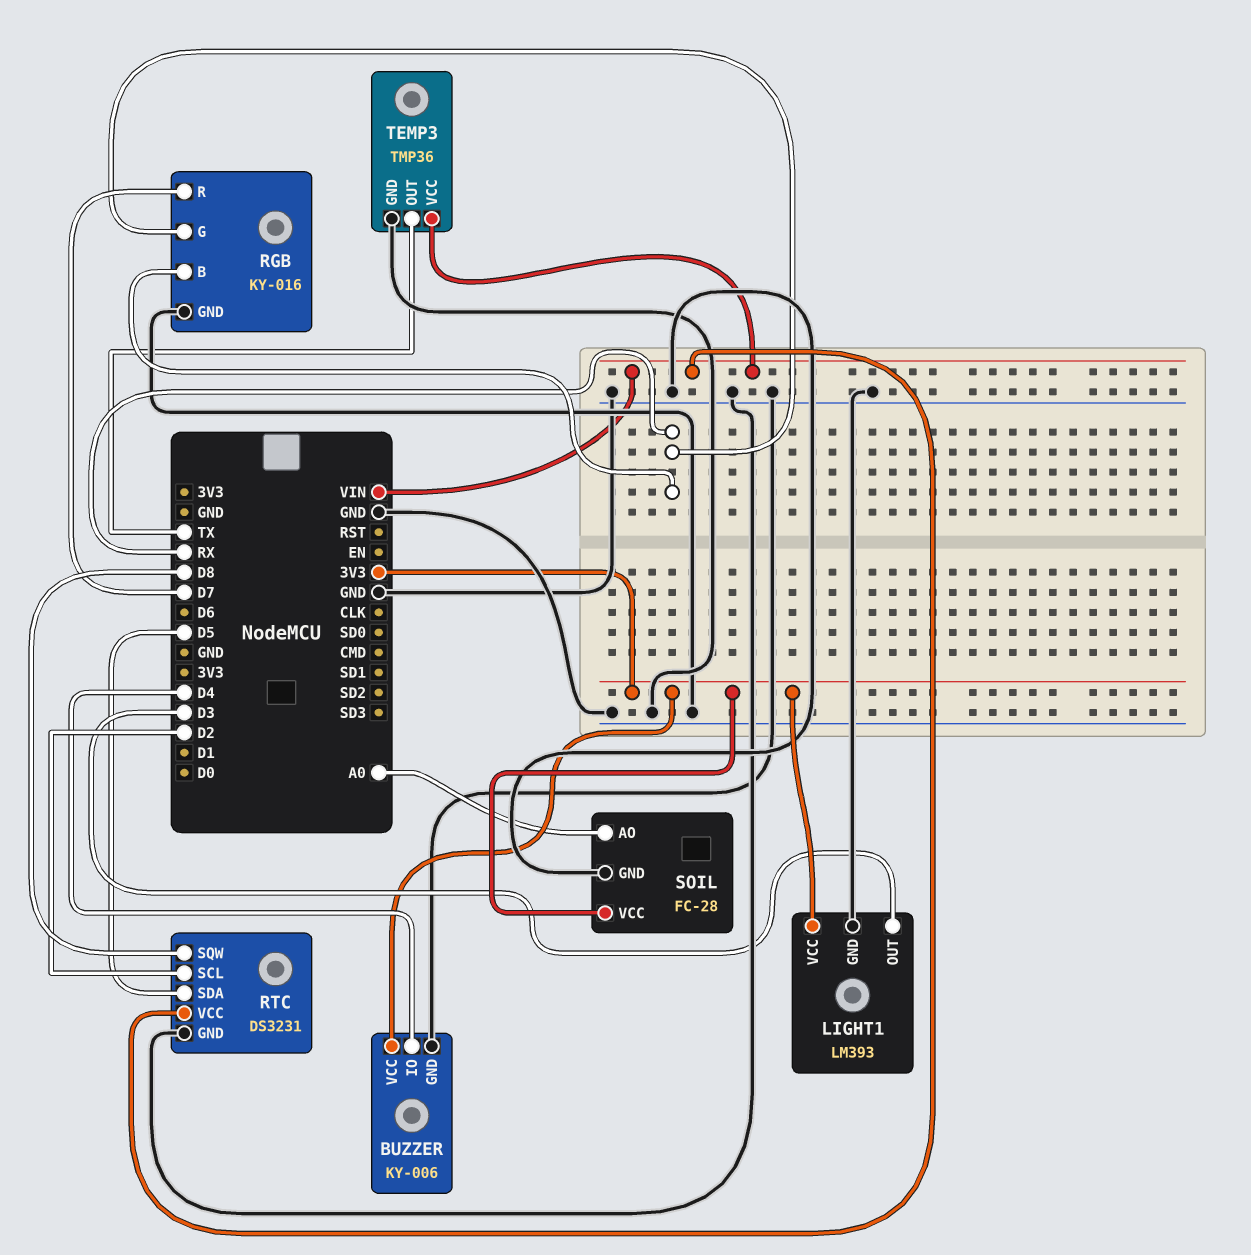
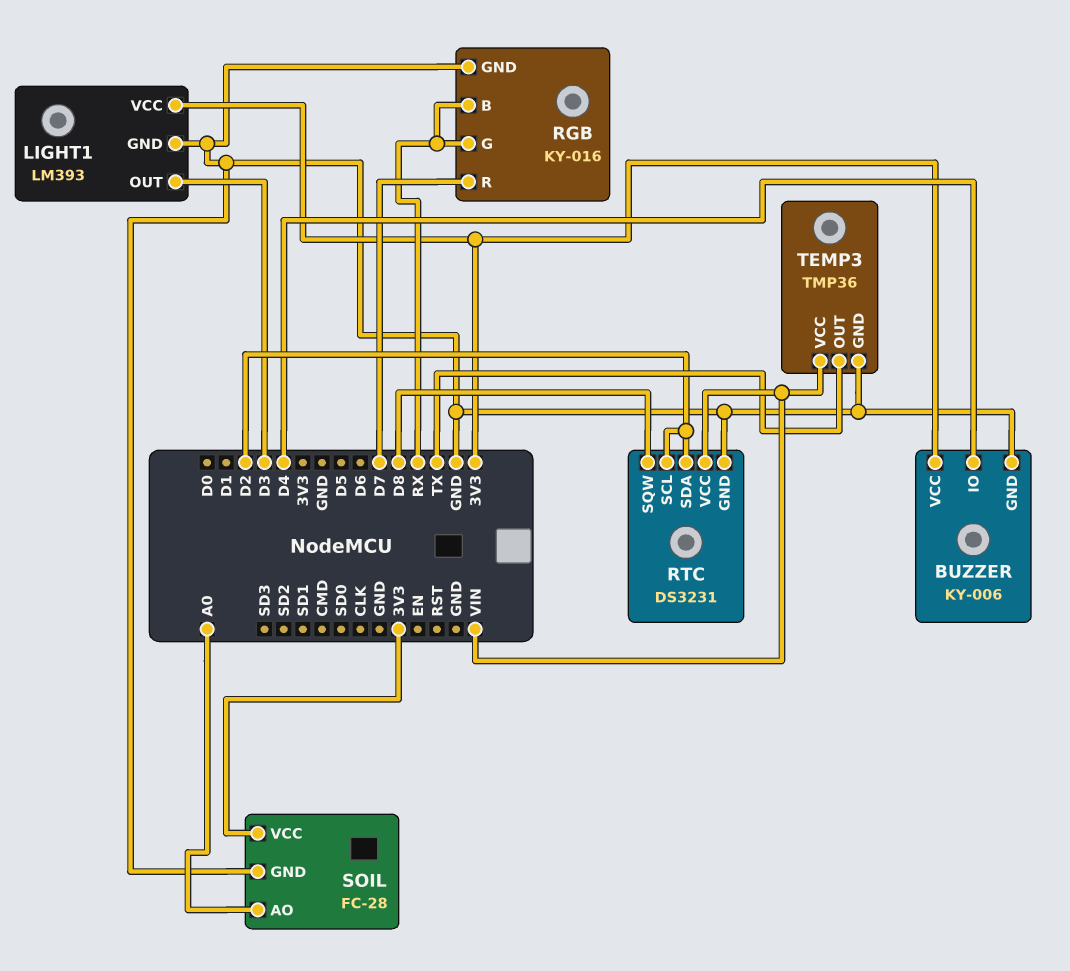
RTC pin SDA: D5 -> D2

